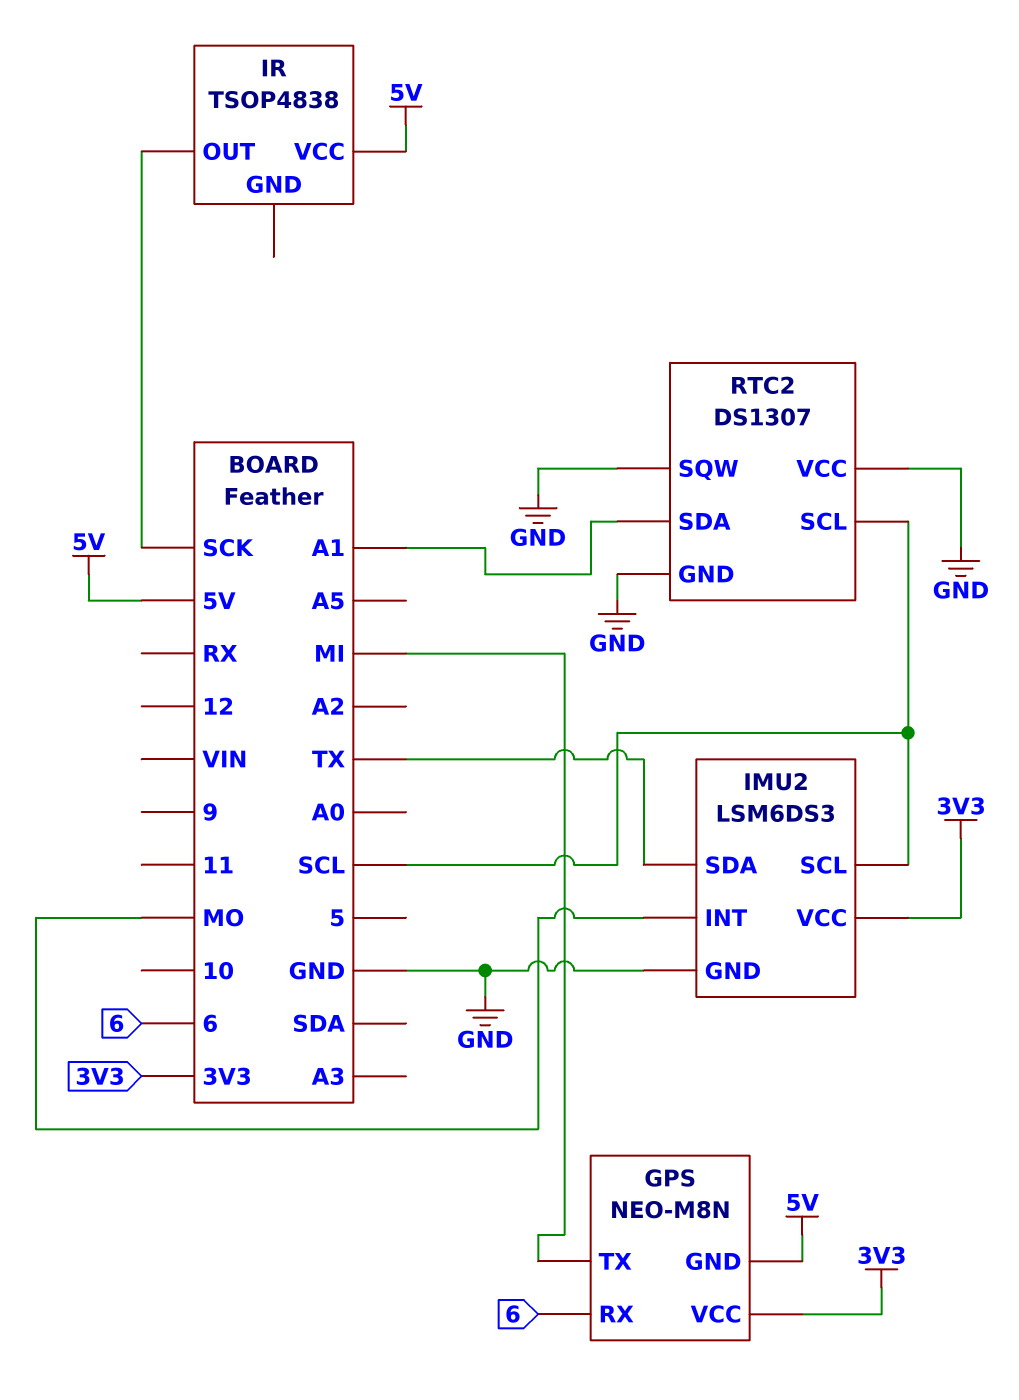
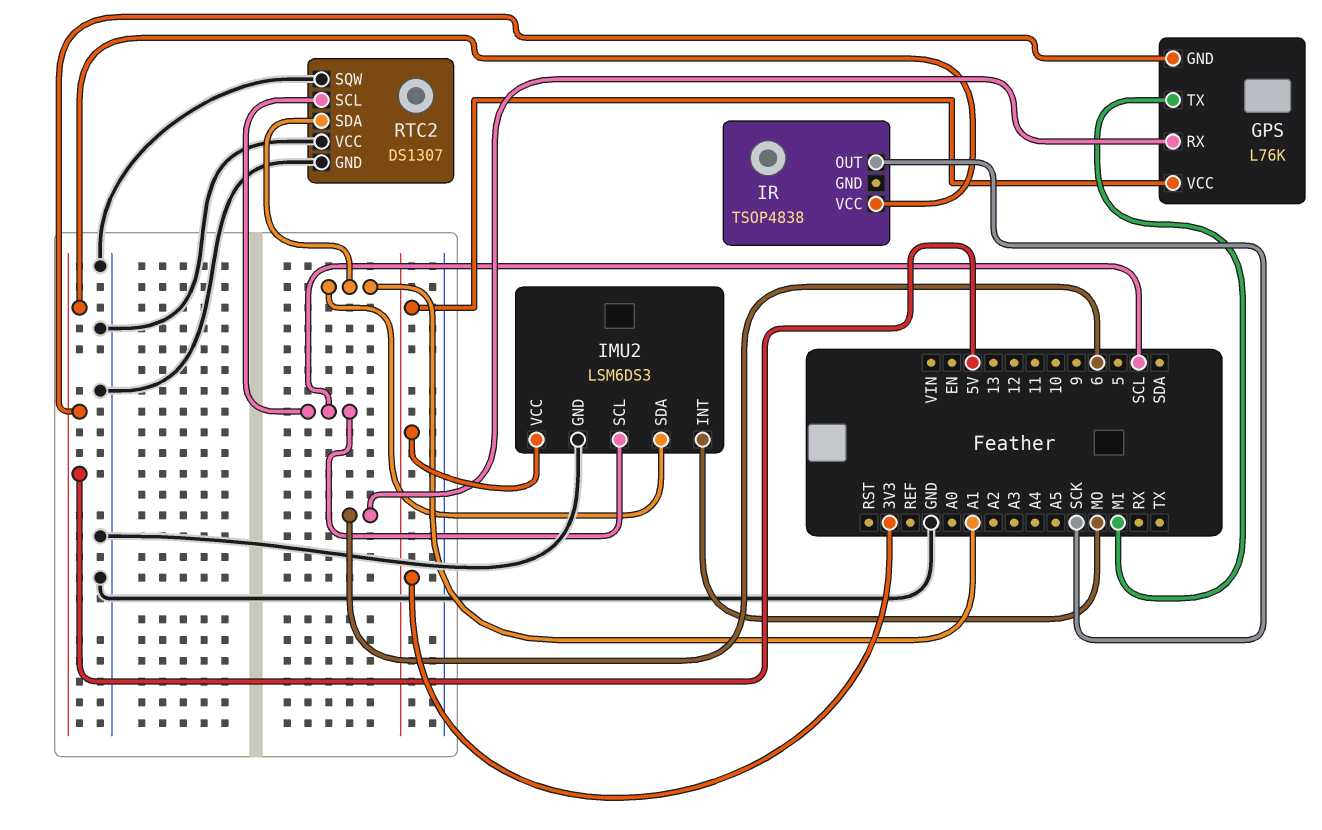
GPS: NEO-M8N -> L76K
IMU2 pin SDA: TX -> A1

